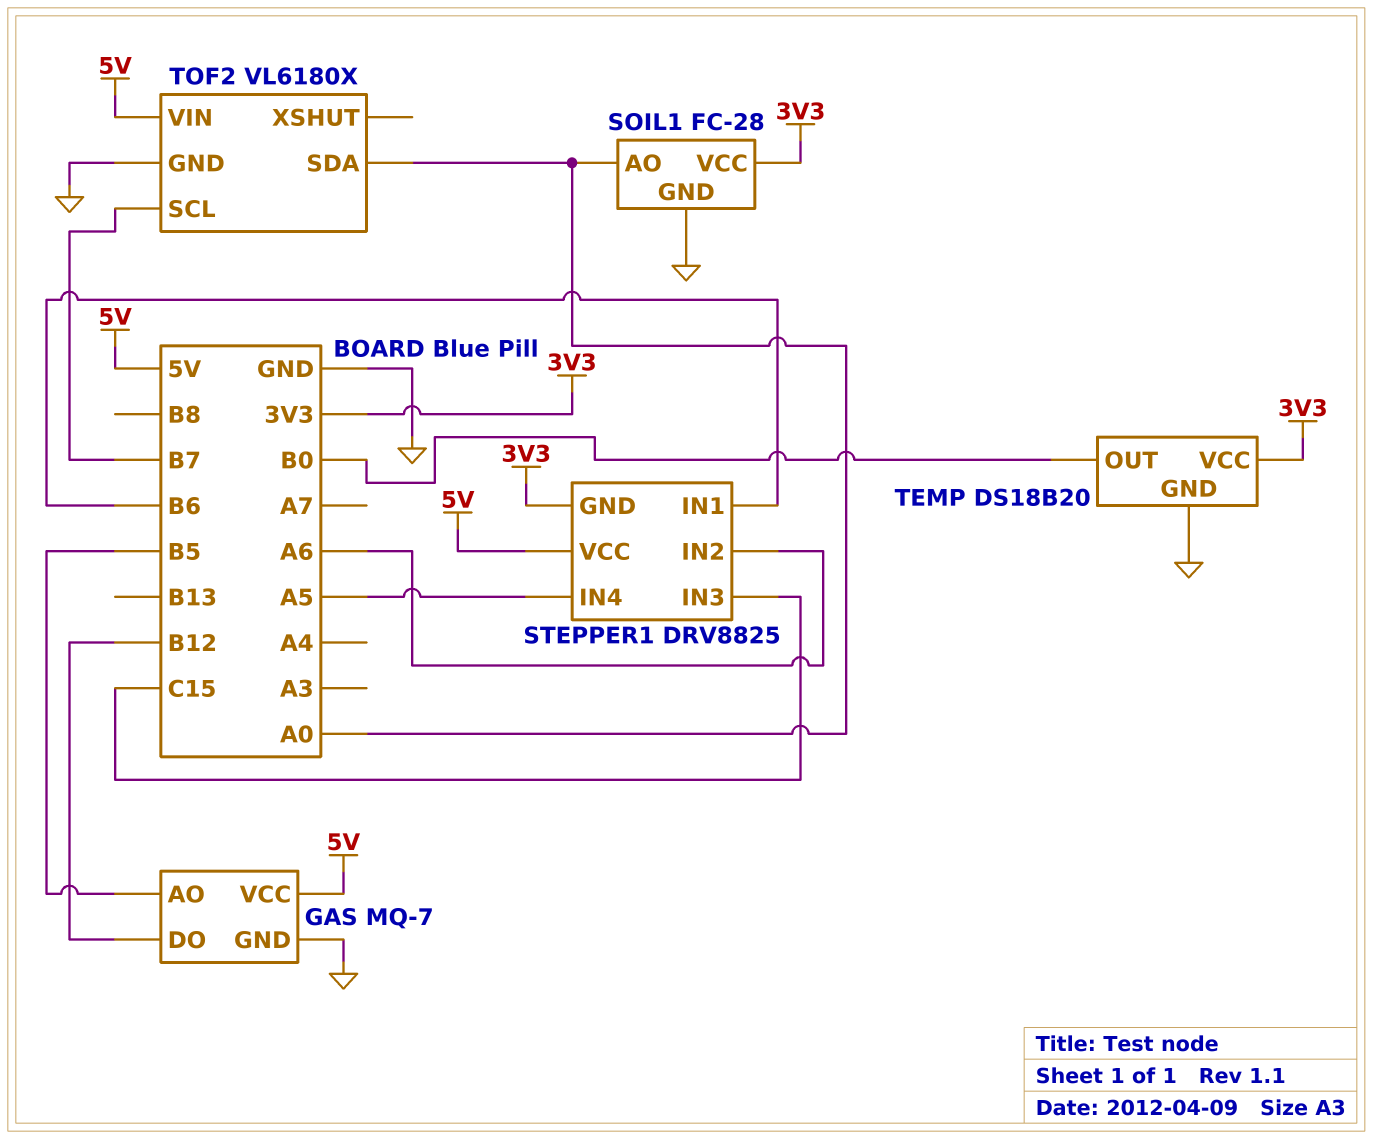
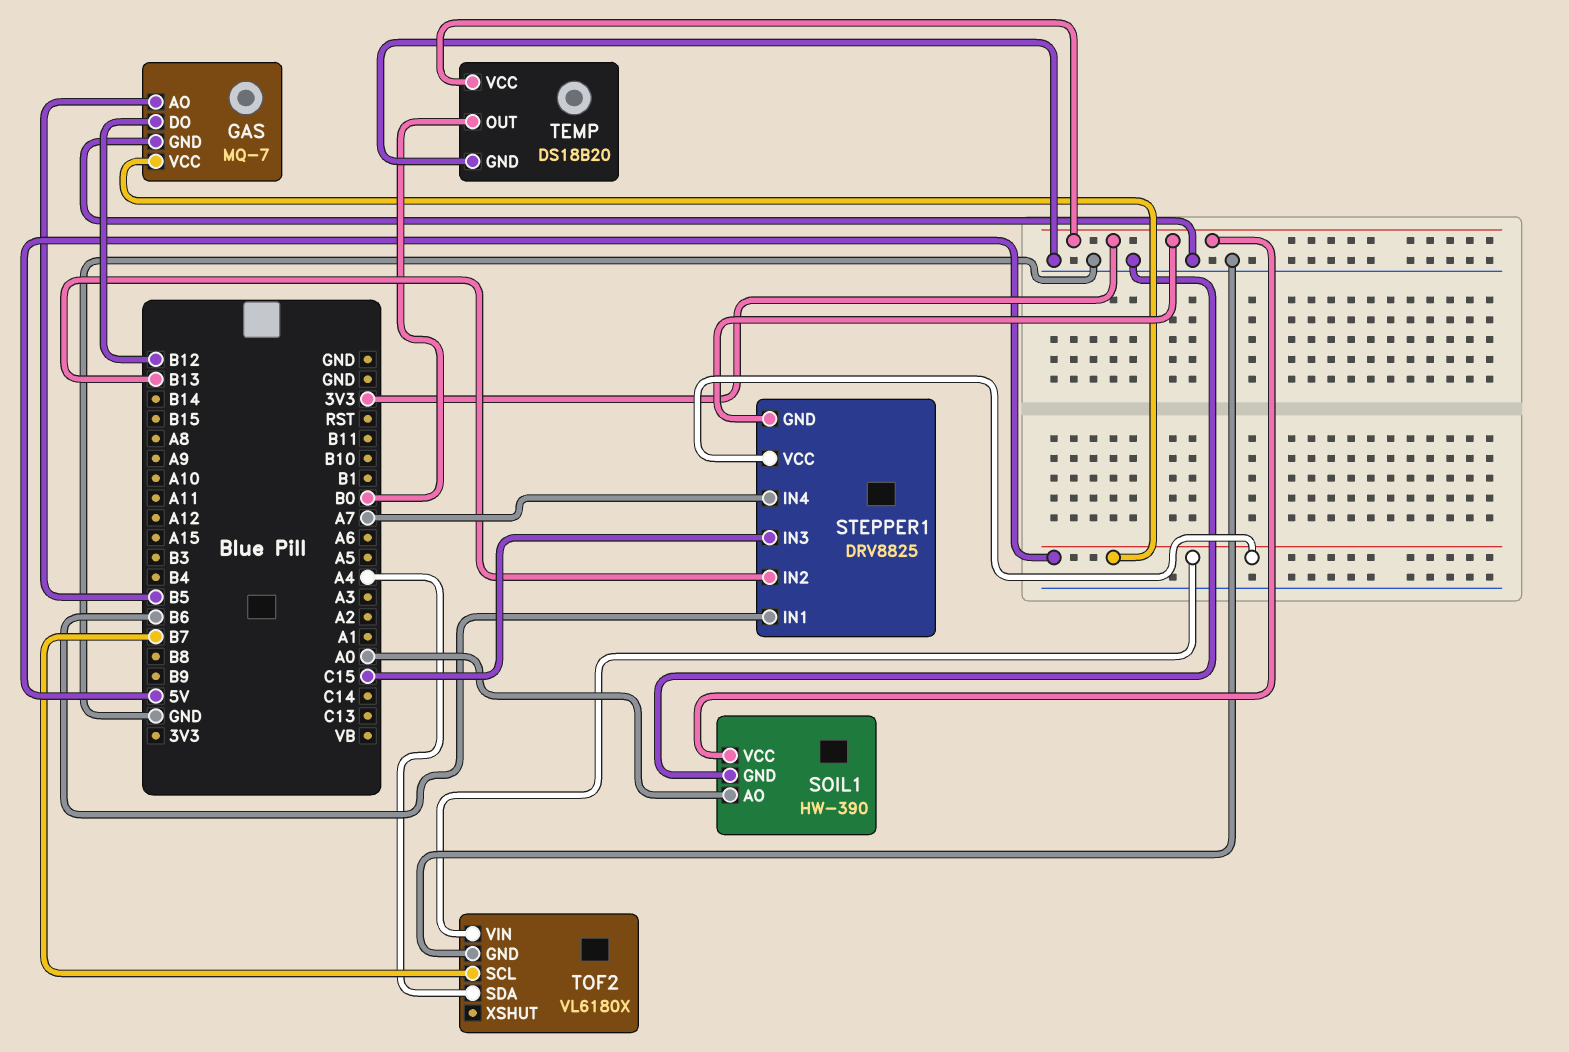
SOIL1: FC-28 -> HW-390
STEPPER1 pin IN2: A6 -> B13
STEPPER1 pin IN4: A5 -> A7
TOF2 pin SDA: A0 -> A4

